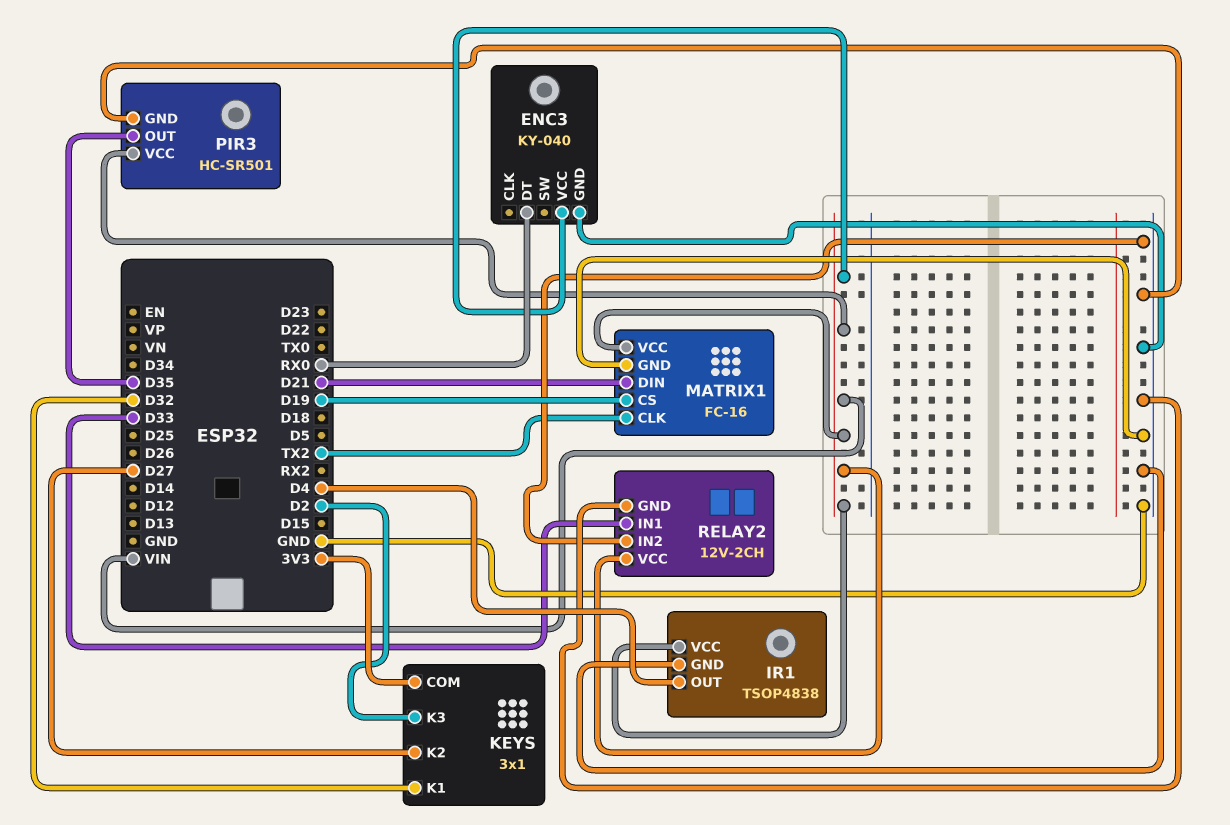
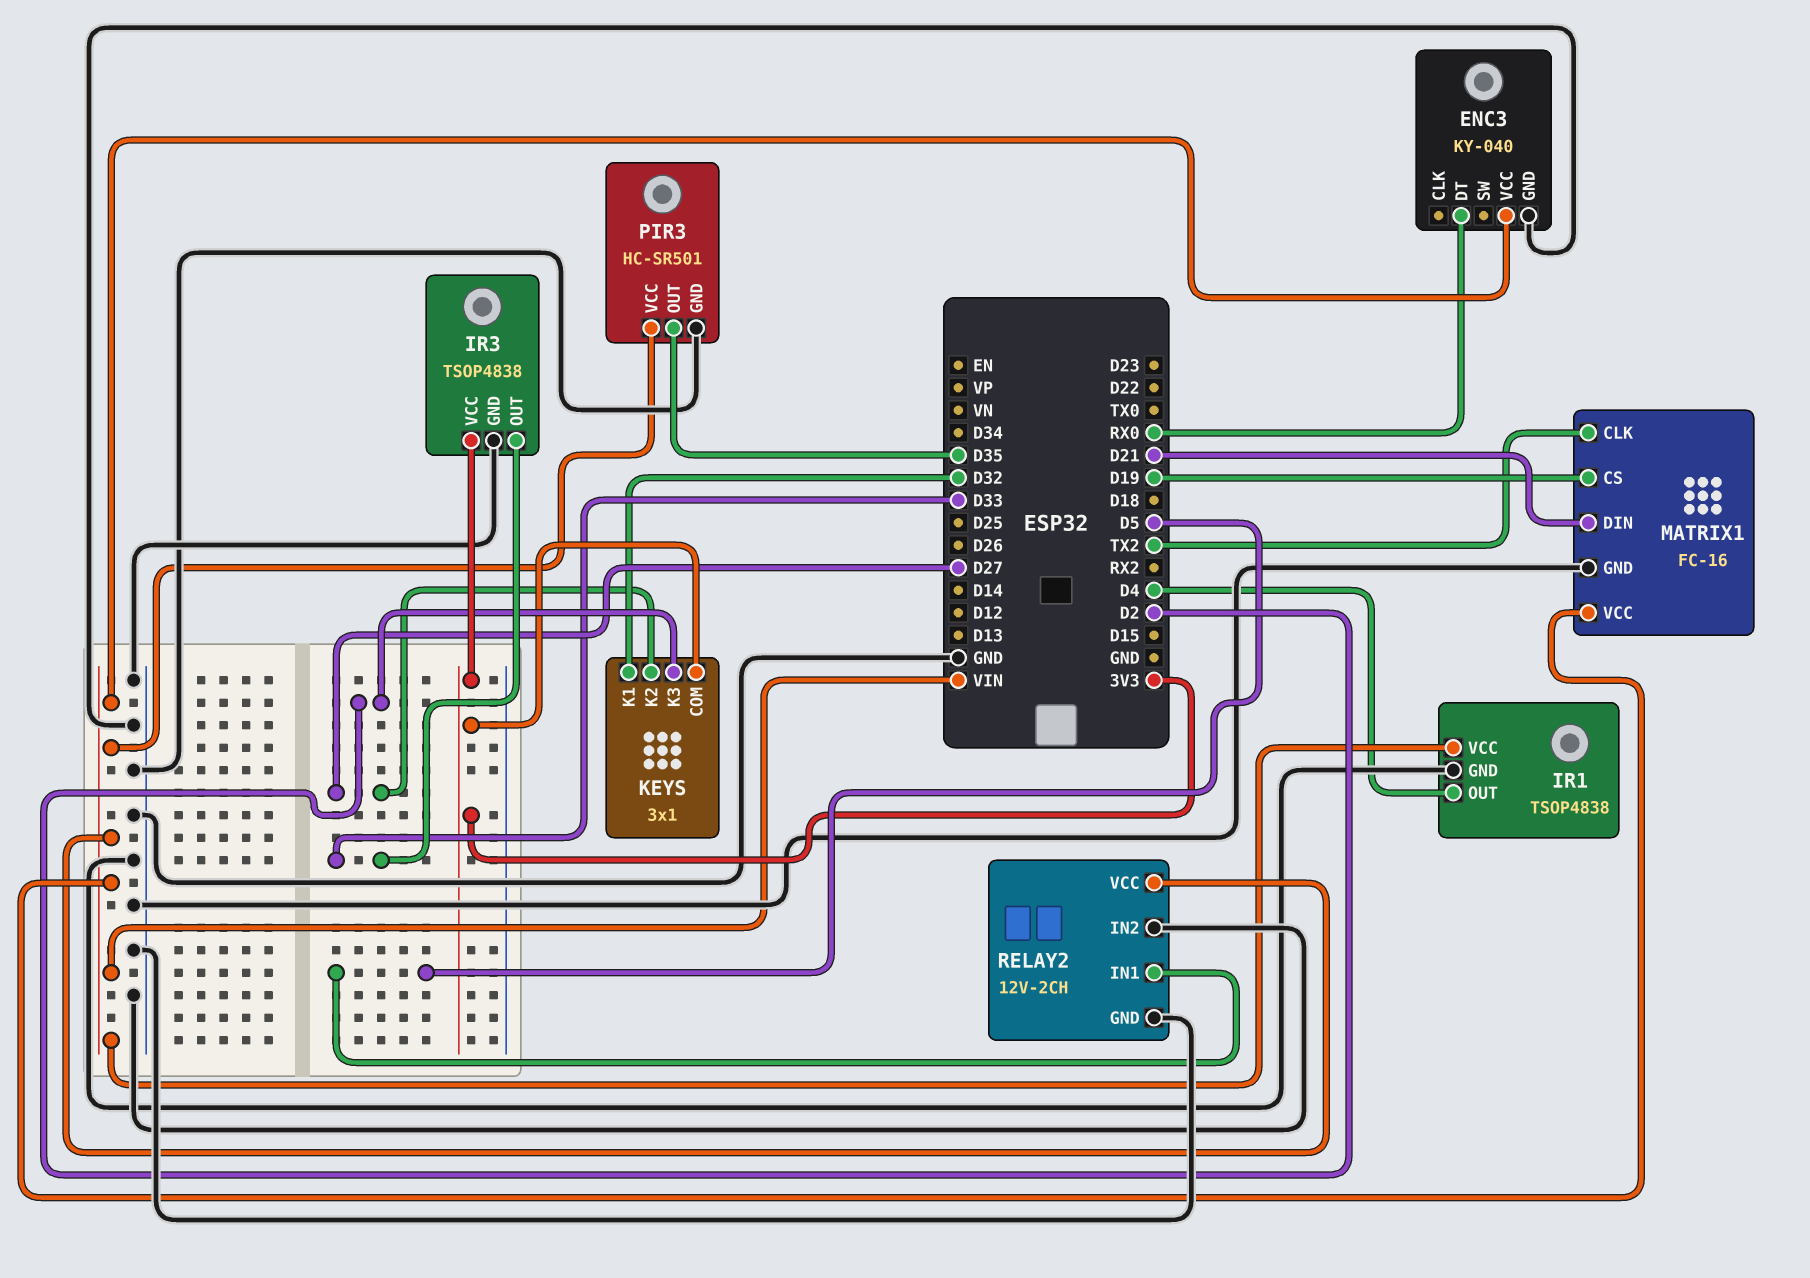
IR3: none -> TSOP4838
IR3 pin GND: none -> GND
IR3 pin OUT: none -> D33
IR3 pin VCC: none -> 3V3
RELAY2 pin IN1: D33 -> D5

